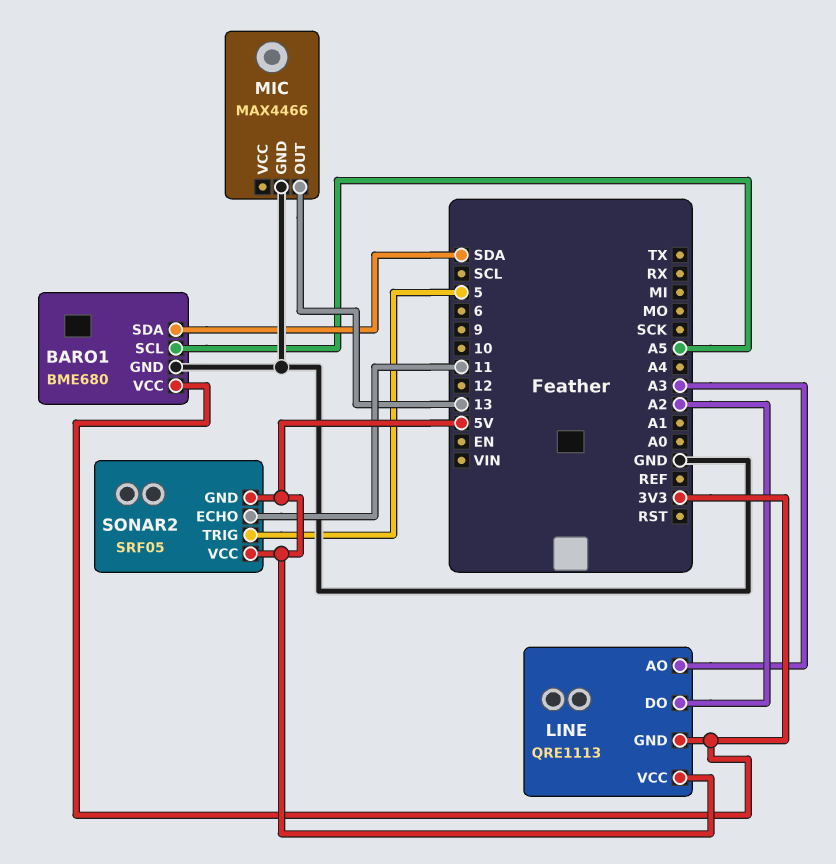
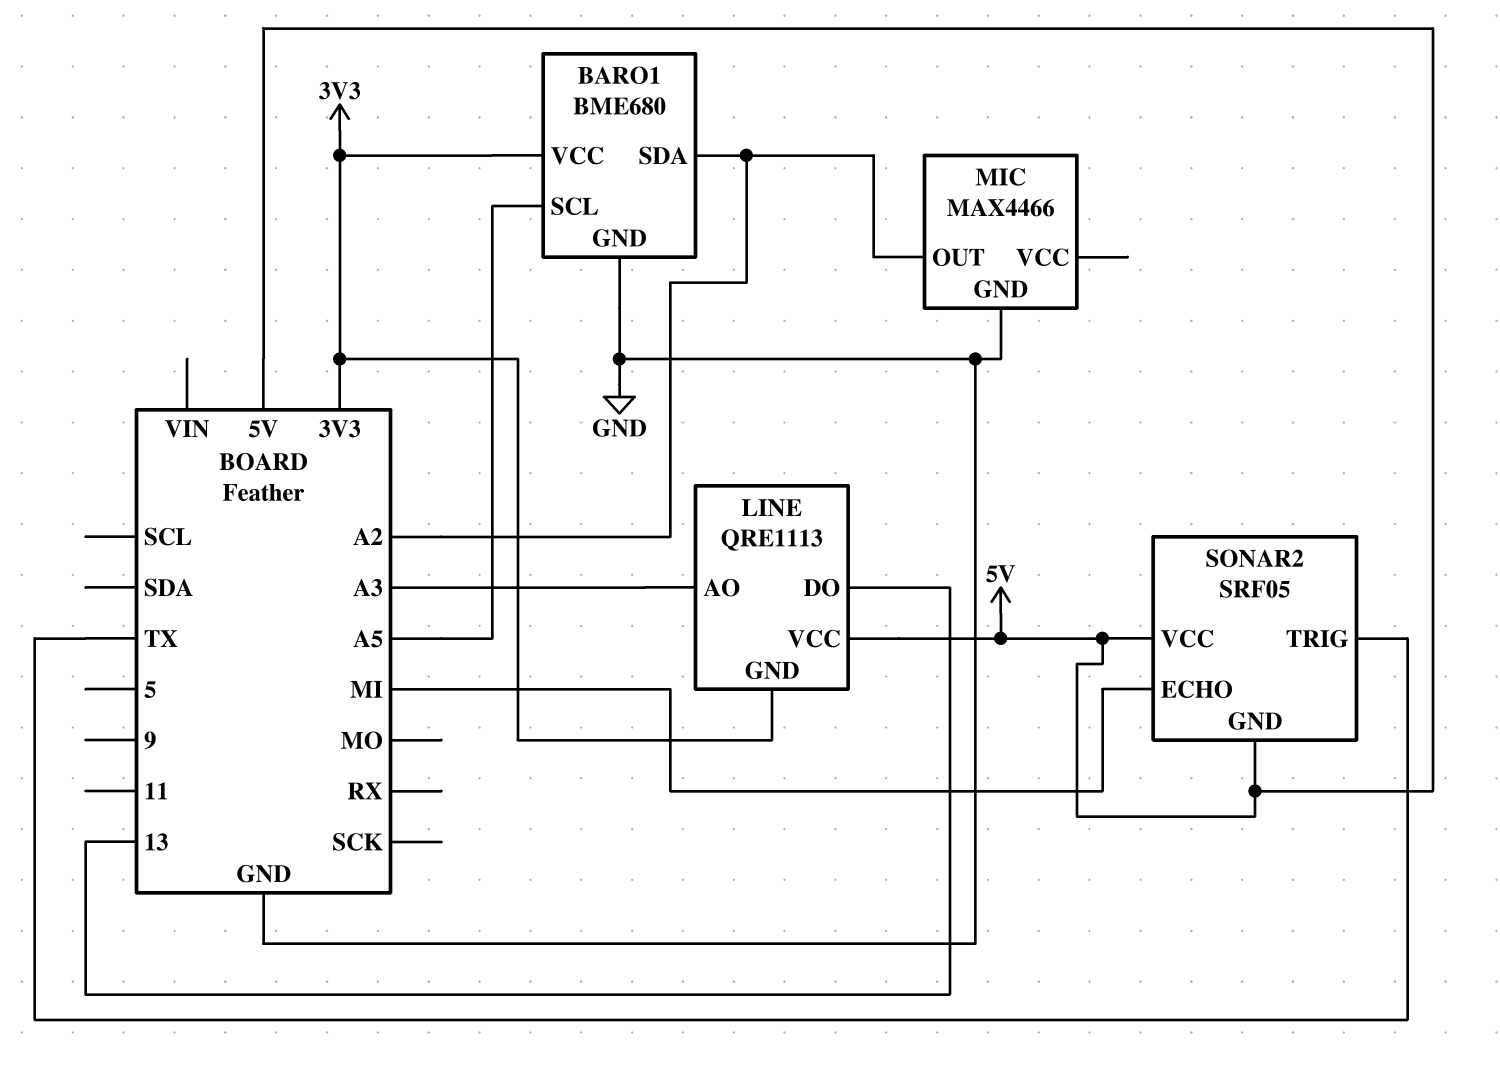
BARO1 pin SDA: SDA -> A2
LINE pin DO: A2 -> 13
MIC pin OUT: 13 -> A2
SONAR2 pin ECHO: 11 -> MI
SONAR2 pin TRIG: 5 -> TX

